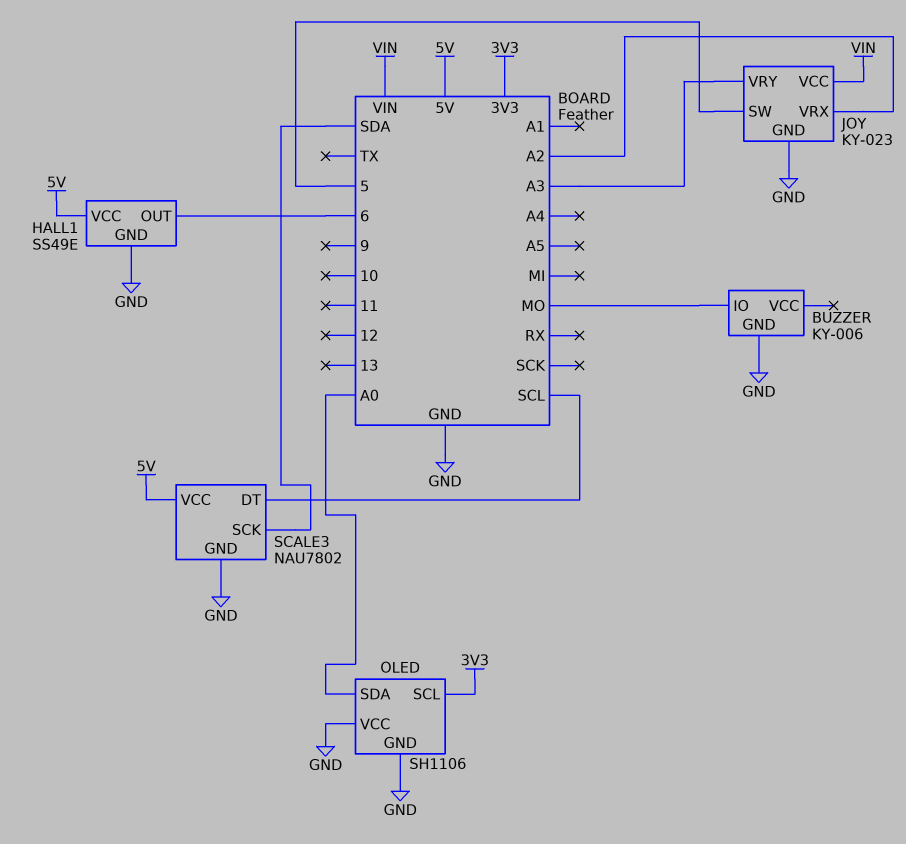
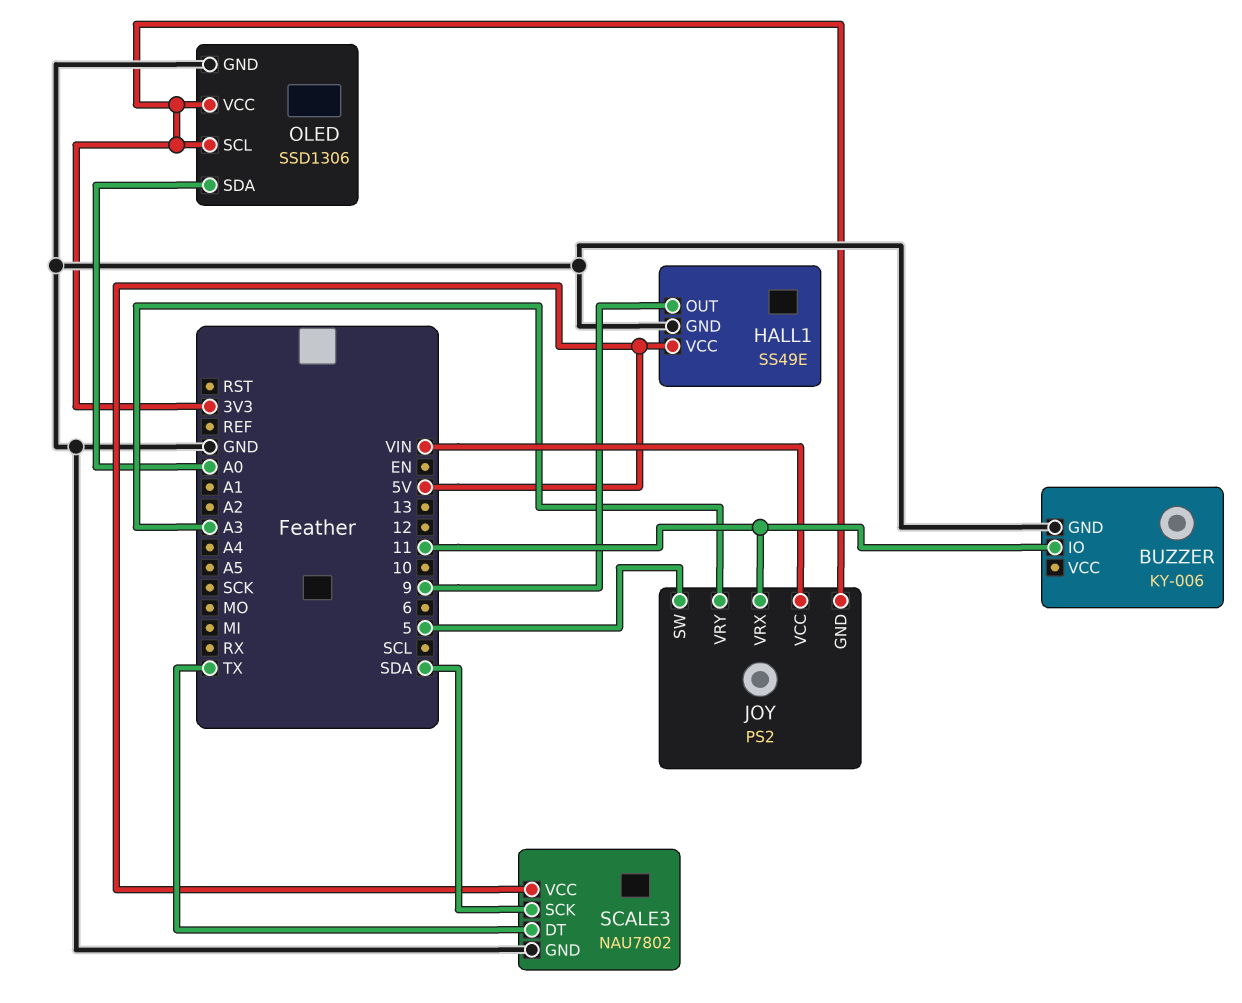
BUZZER pin IO: MO -> 11
HALL1 pin OUT: 6 -> 9
JOY: KY-023 -> PS2
JOY pin GND: GND -> 3V3
JOY pin VRX: A2 -> 11
OLED: SH1106 -> SSD1306
OLED pin VCC: GND -> 3V3
SCALE3 pin DT: SCL -> TX

